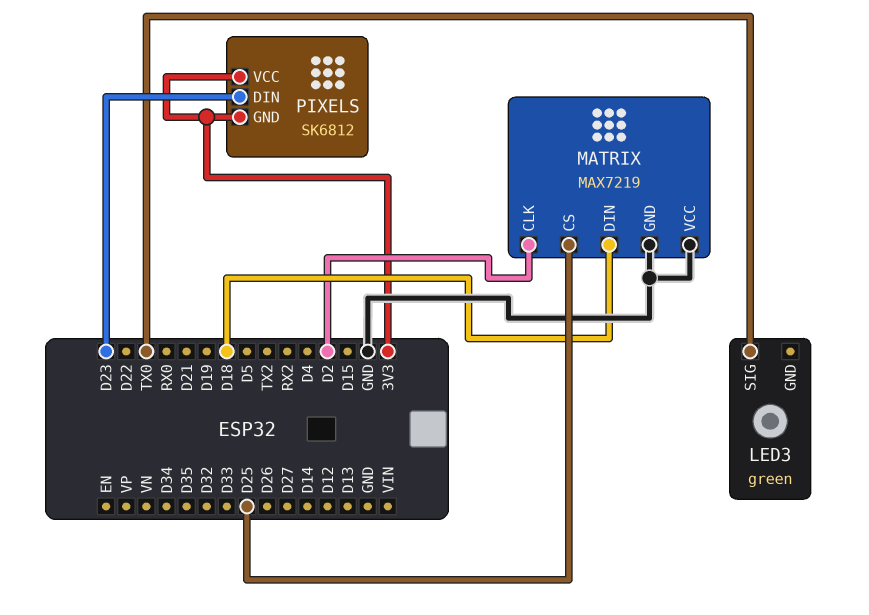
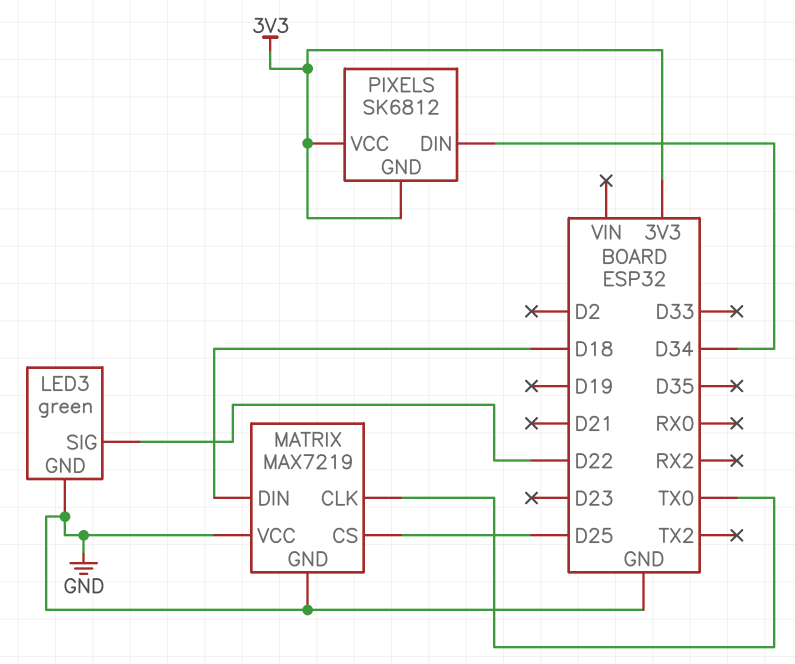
LED3 pin GND: none -> GND
LED3 pin SIG: TX0 -> D22
MATRIX pin CLK: D2 -> TX0
PIXELS pin DIN: D23 -> D34

